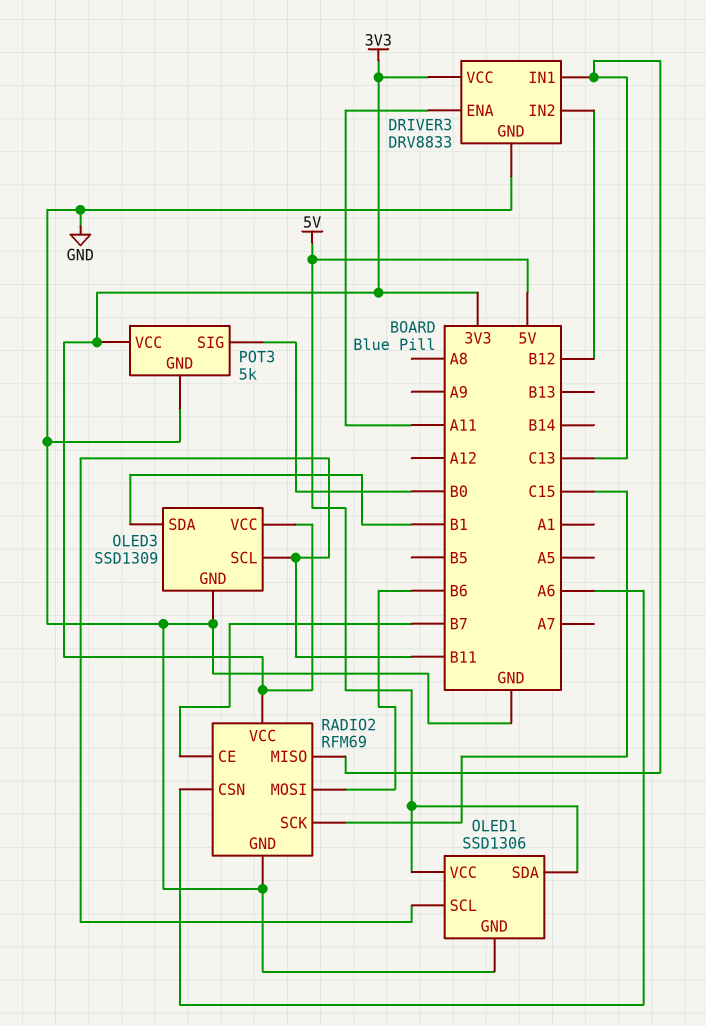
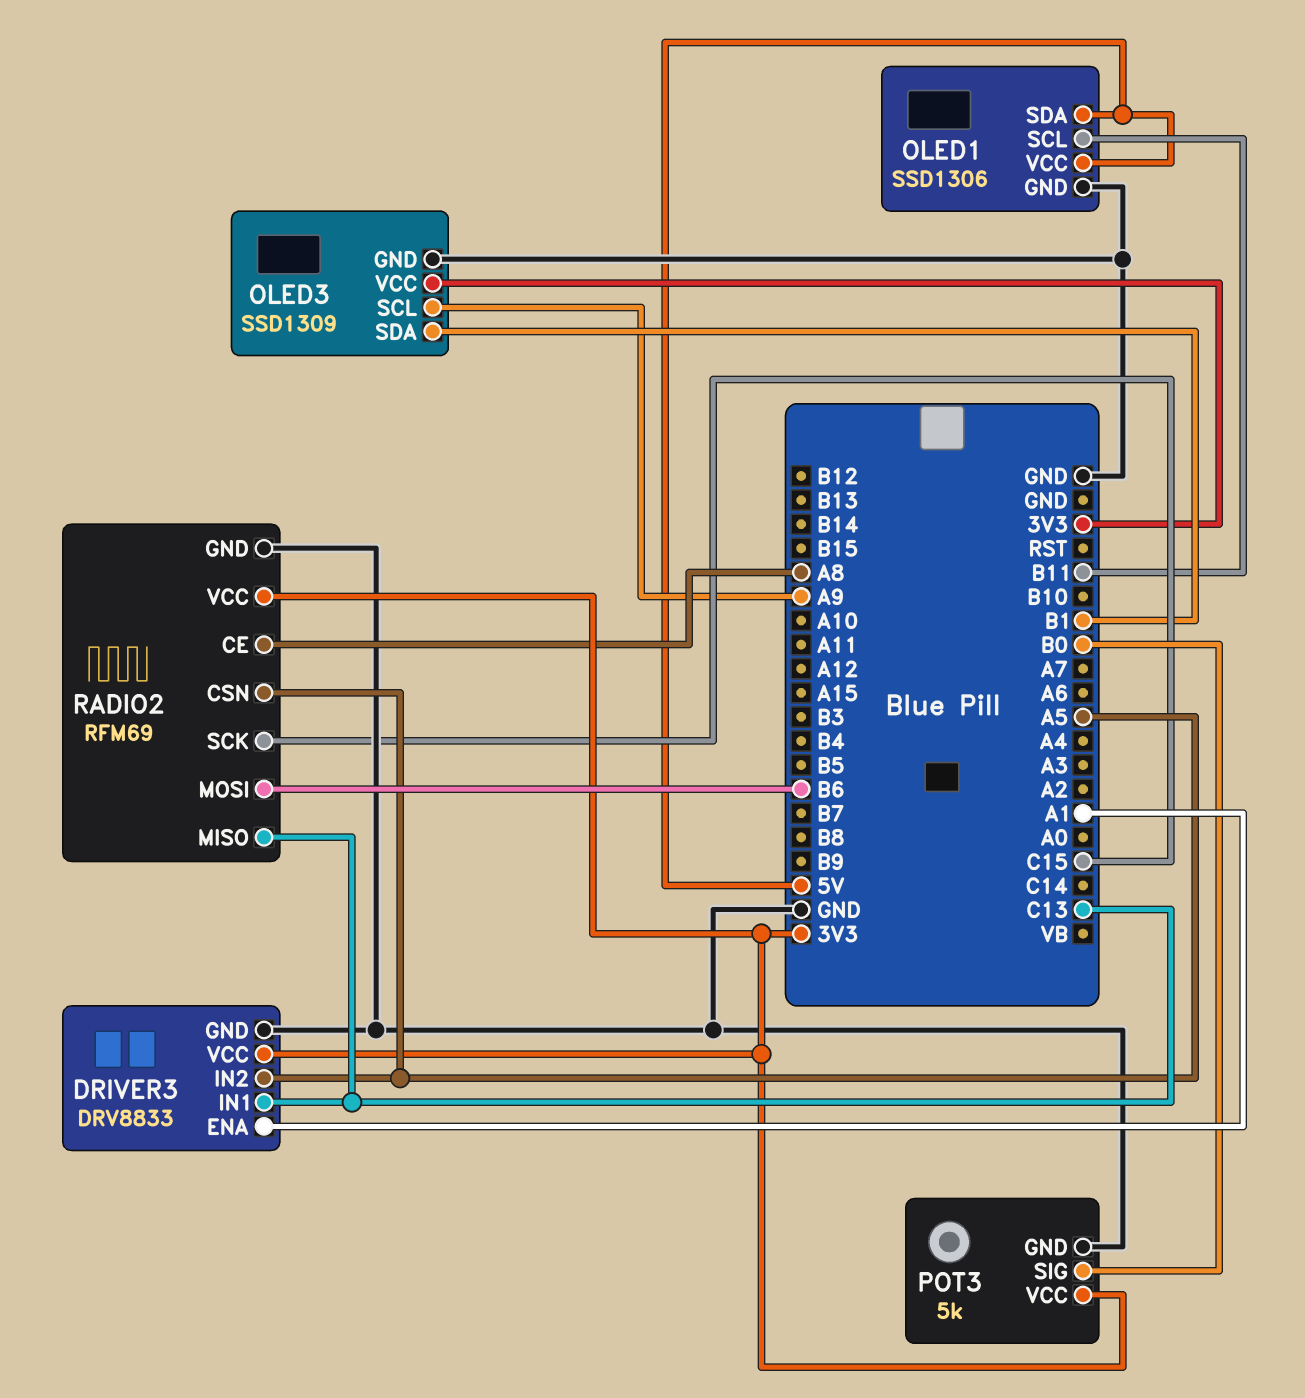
DRIVER3 pin ENA: A11 -> A1
DRIVER3 pin IN2: B12 -> A5
OLED3 pin SCL: B11 -> A9
RADIO2 pin CE: B7 -> A8
RADIO2 pin CSN: A6 -> A5

